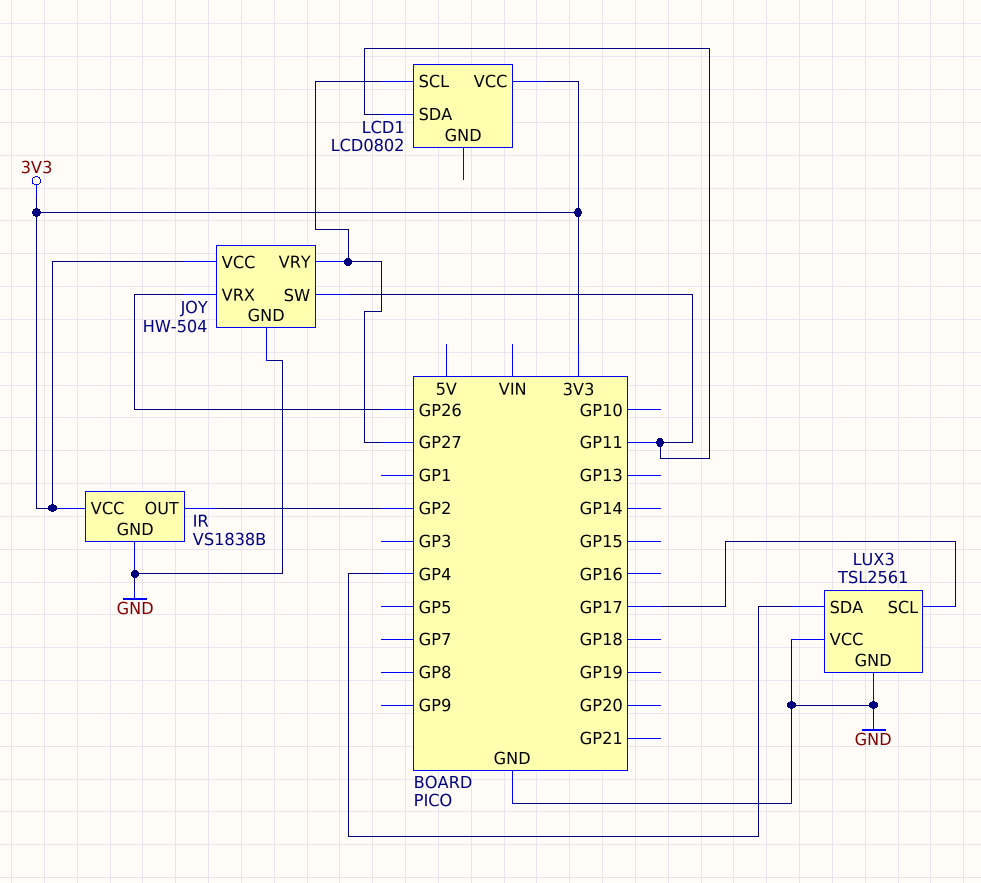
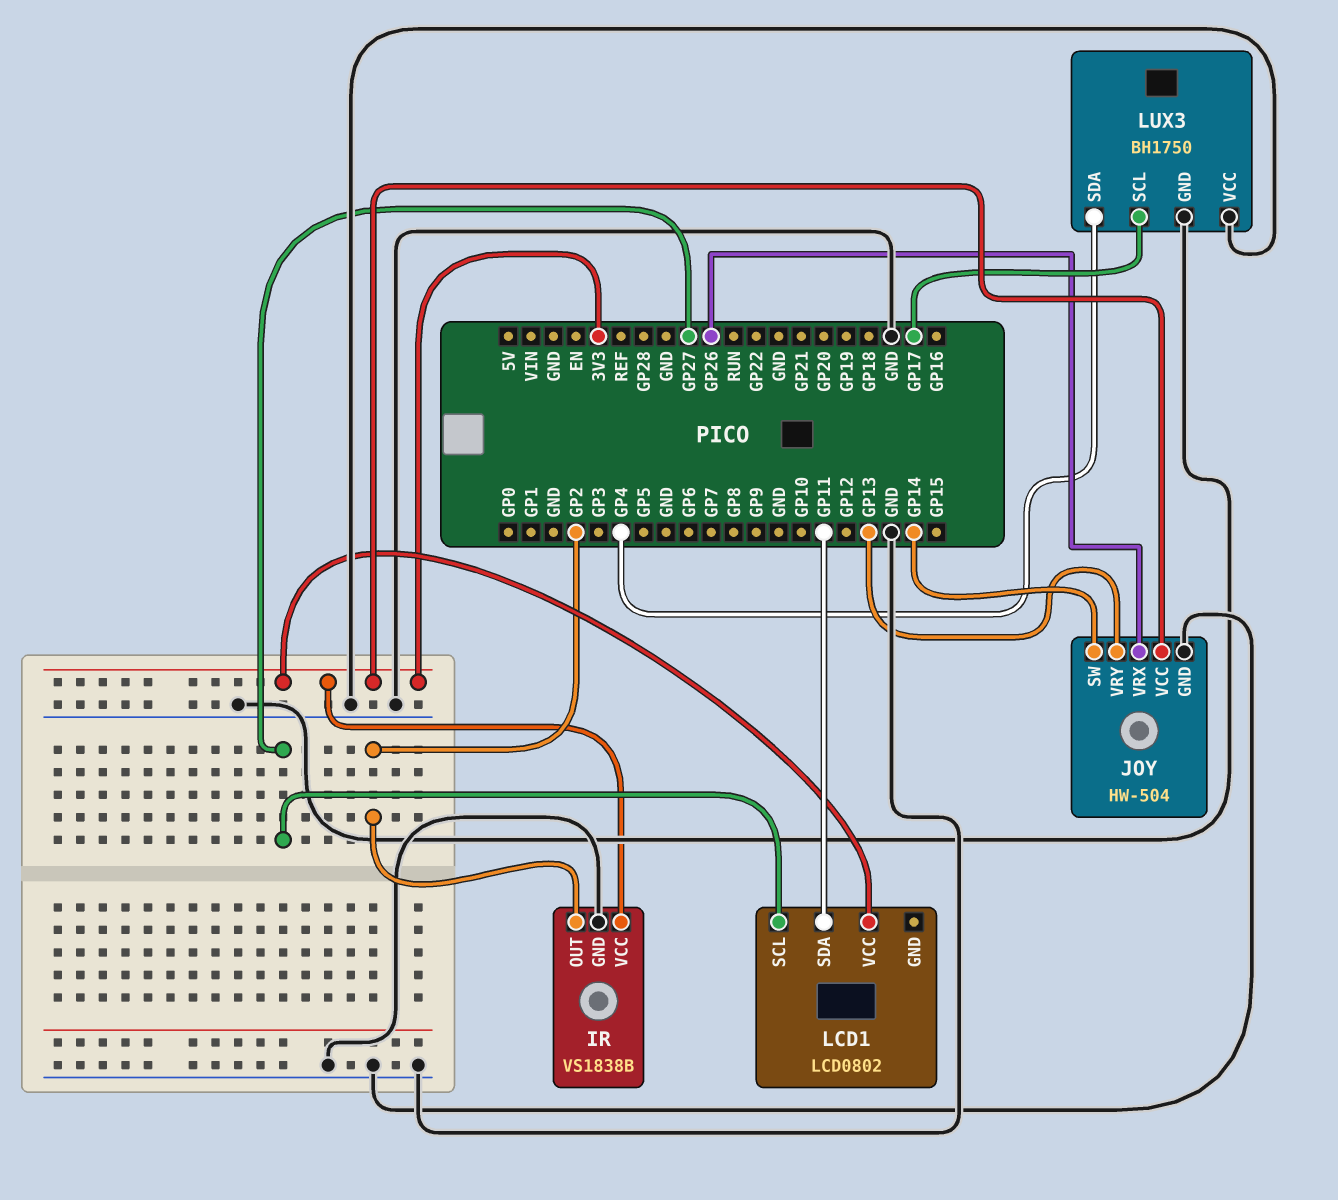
JOY pin SW: GP11 -> GP14
JOY pin VRY: GP27 -> GP13
LUX3: TSL2561 -> BH1750

